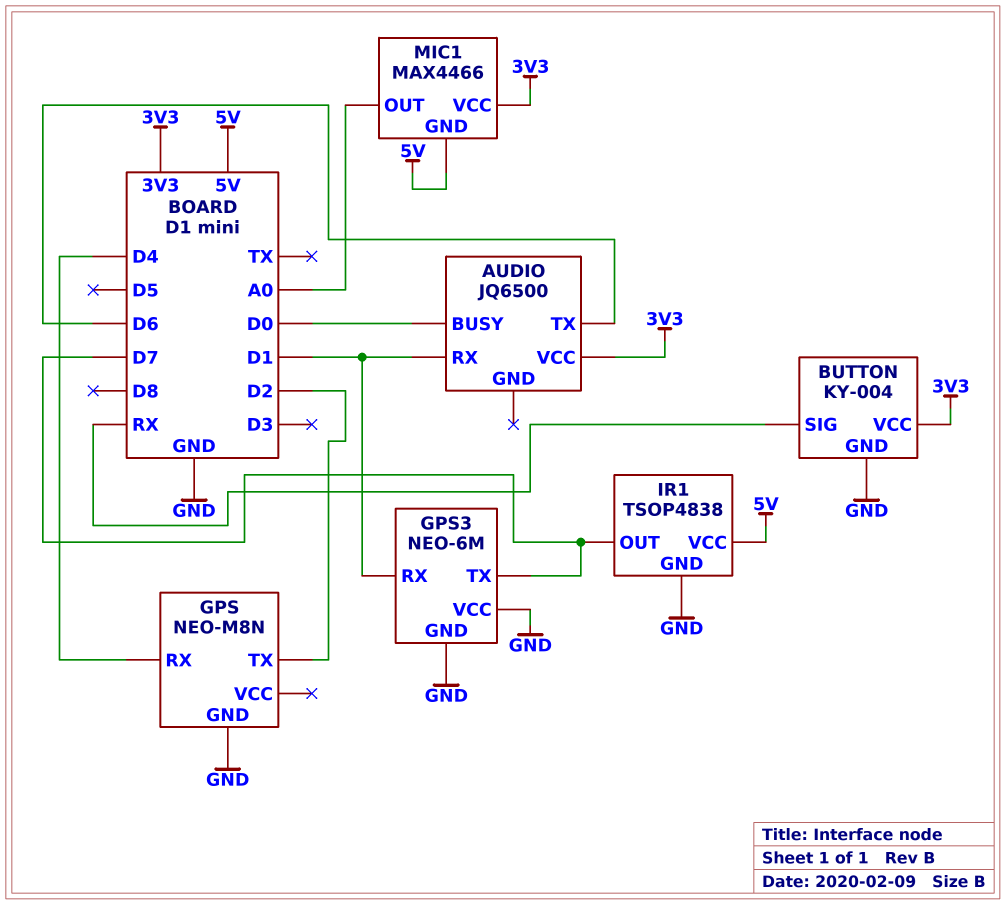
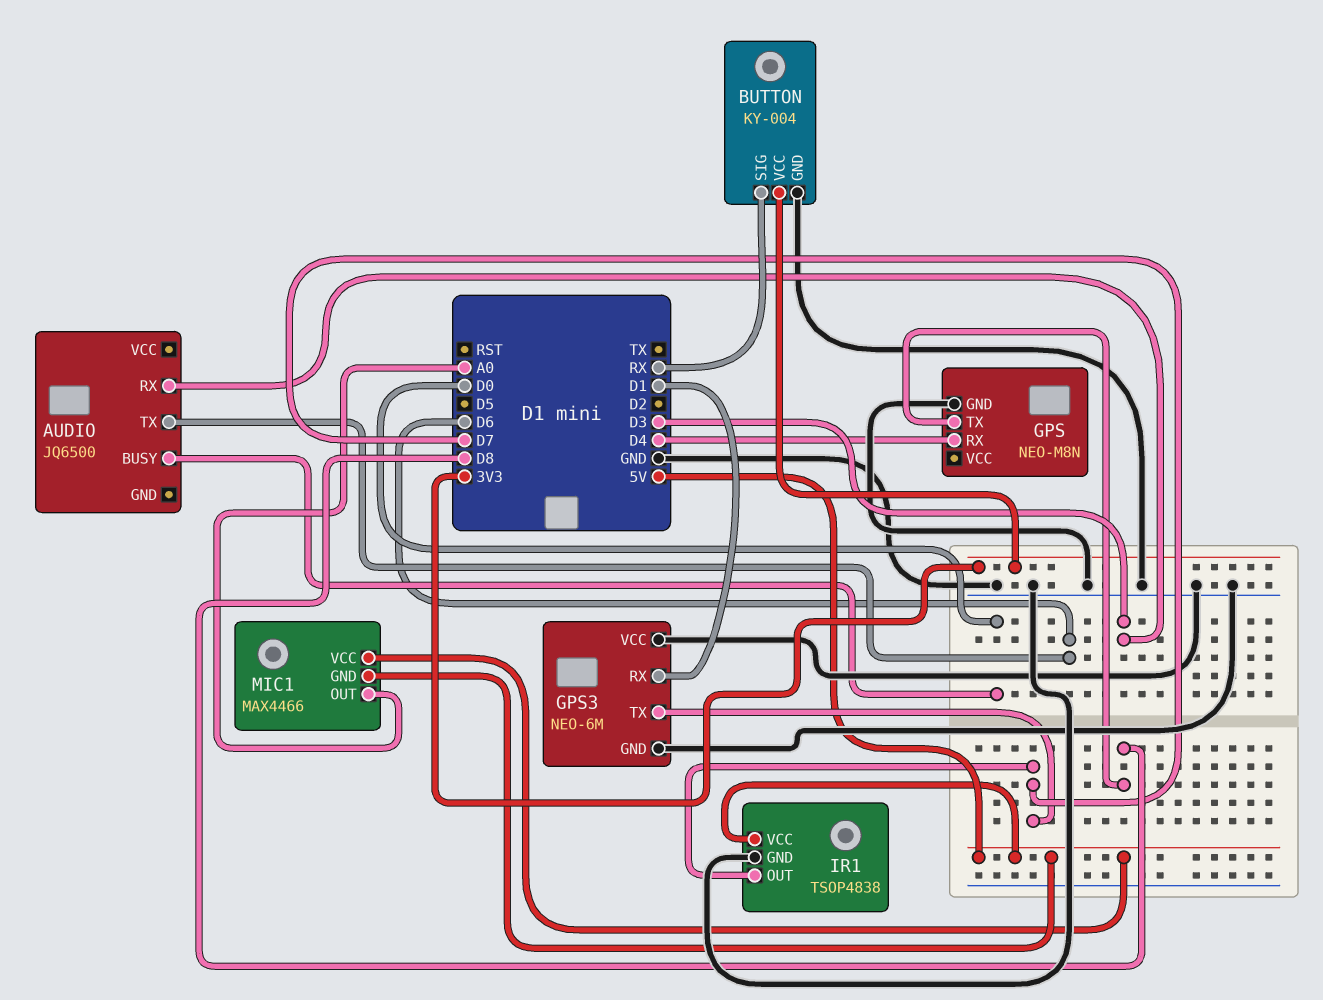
AUDIO pin RX: D1 -> D3
AUDIO pin VCC: 3V3 -> none
GPS pin TX: D2 -> D8
MIC1 pin VCC: 3V3 -> 5V

